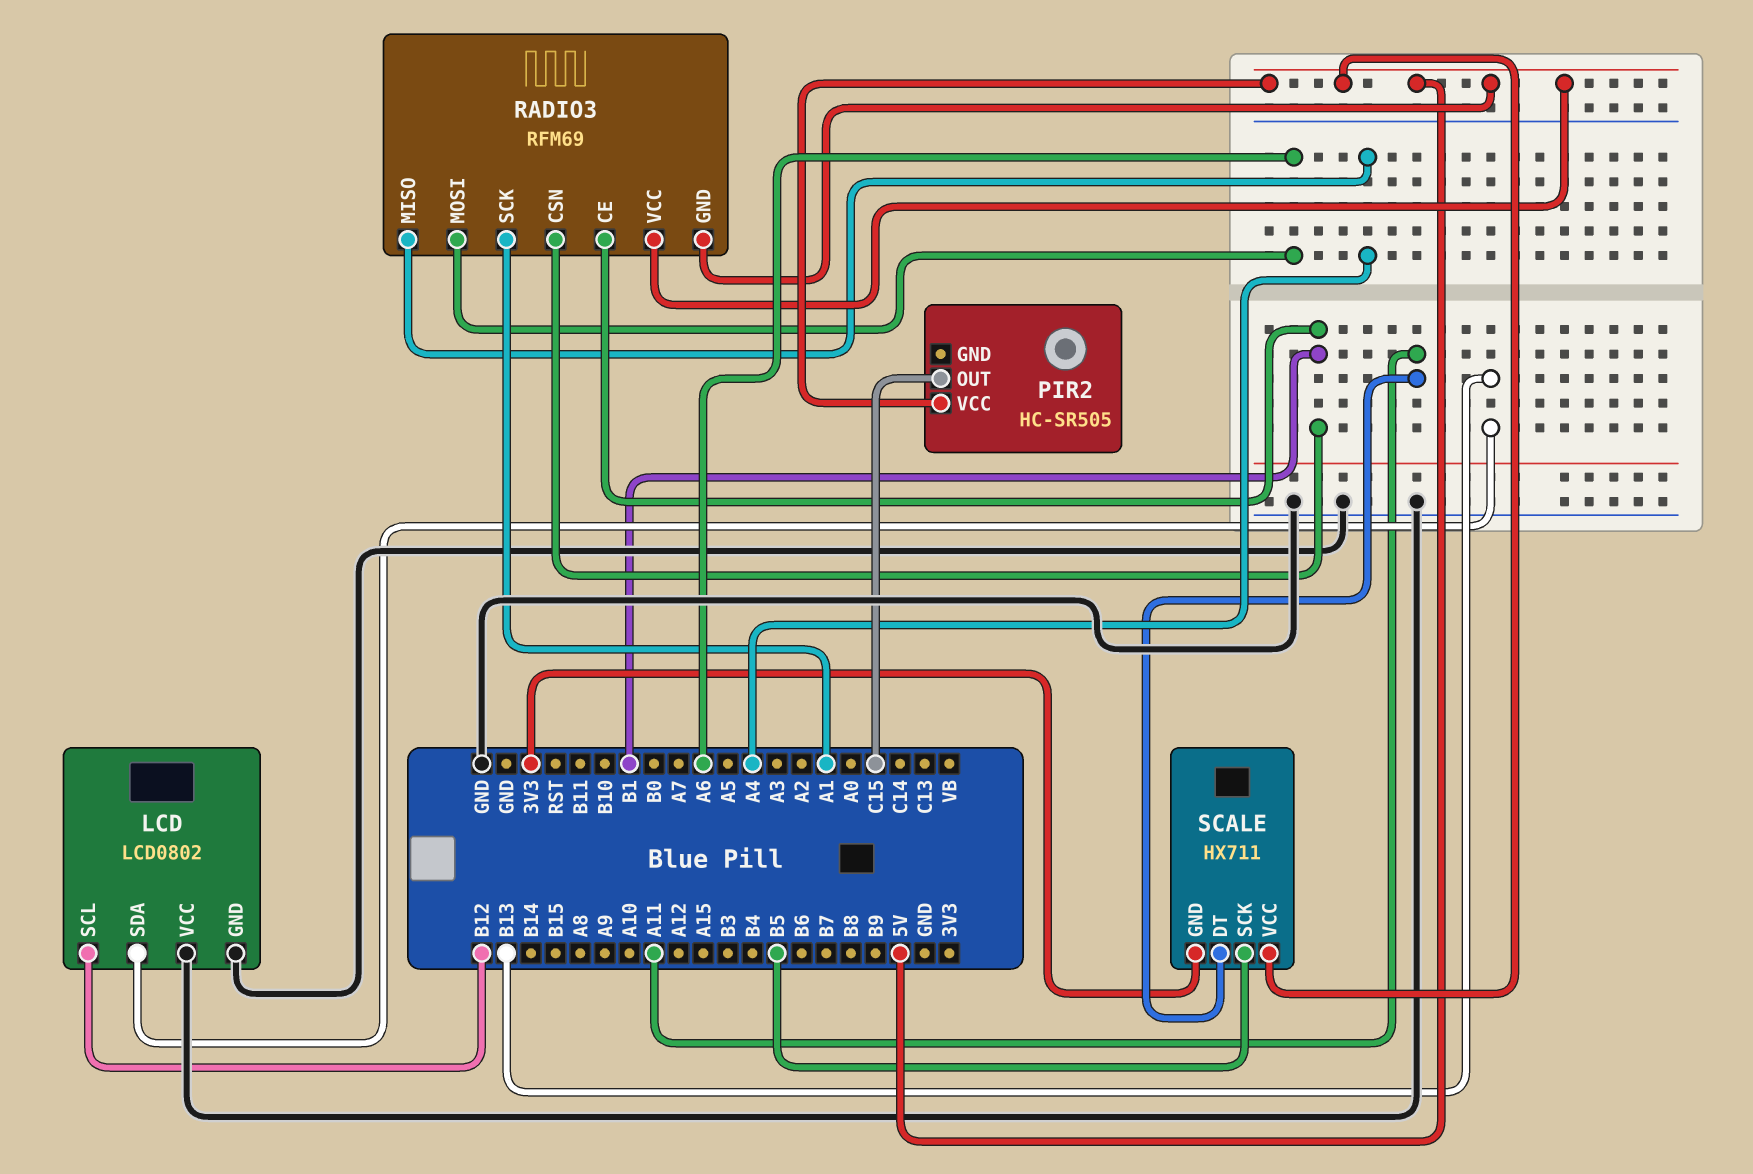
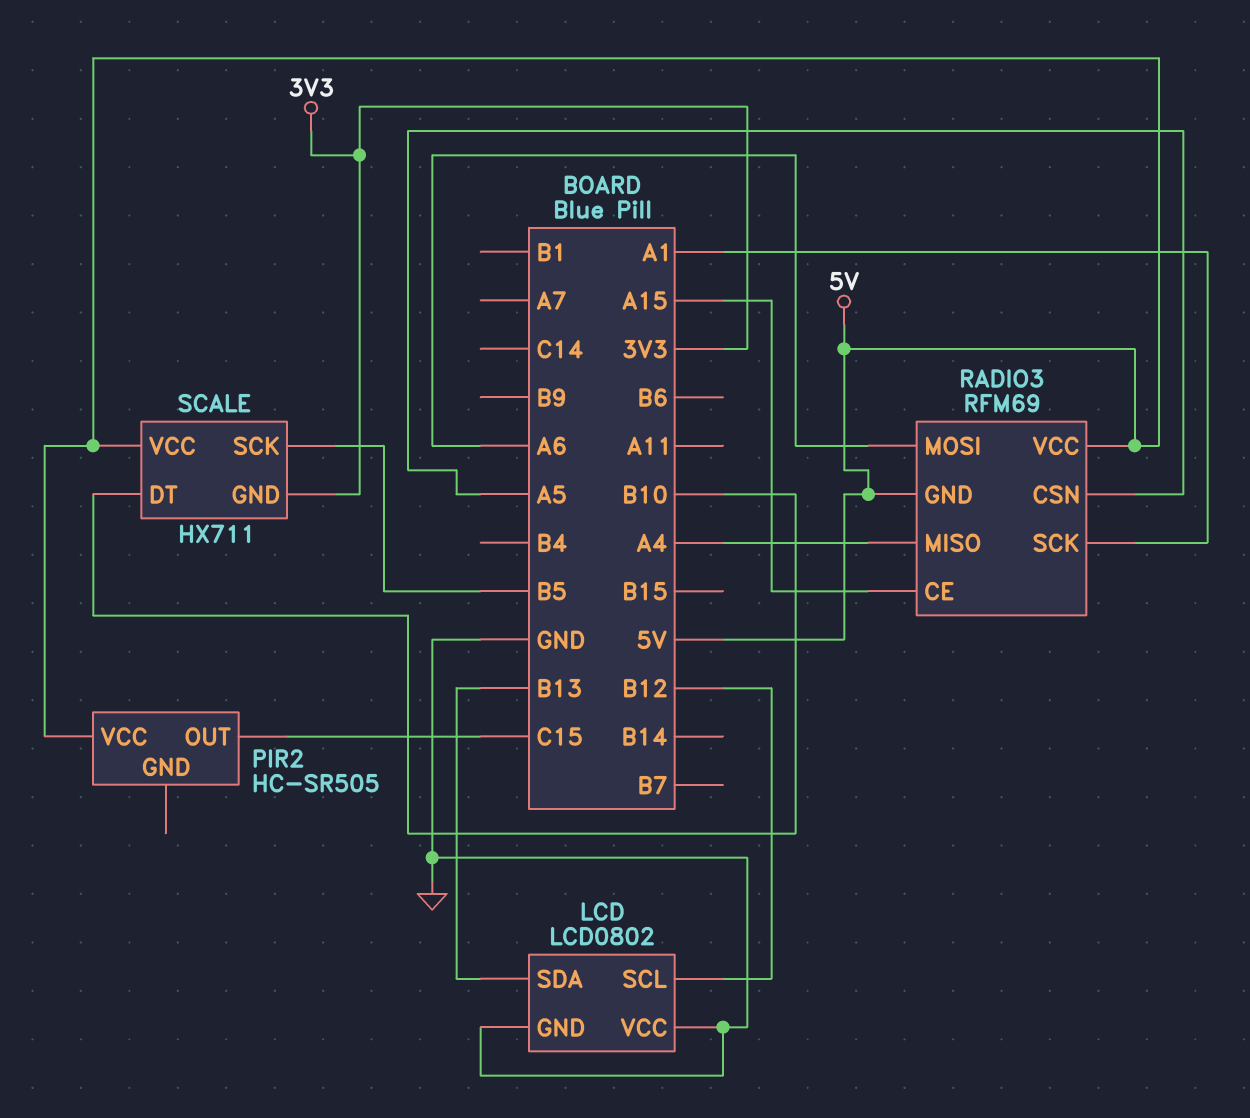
RADIO3 pin CE: B1 -> A15
RADIO3 pin CSN: B1 -> A5
SCALE pin DT: A11 -> B10

